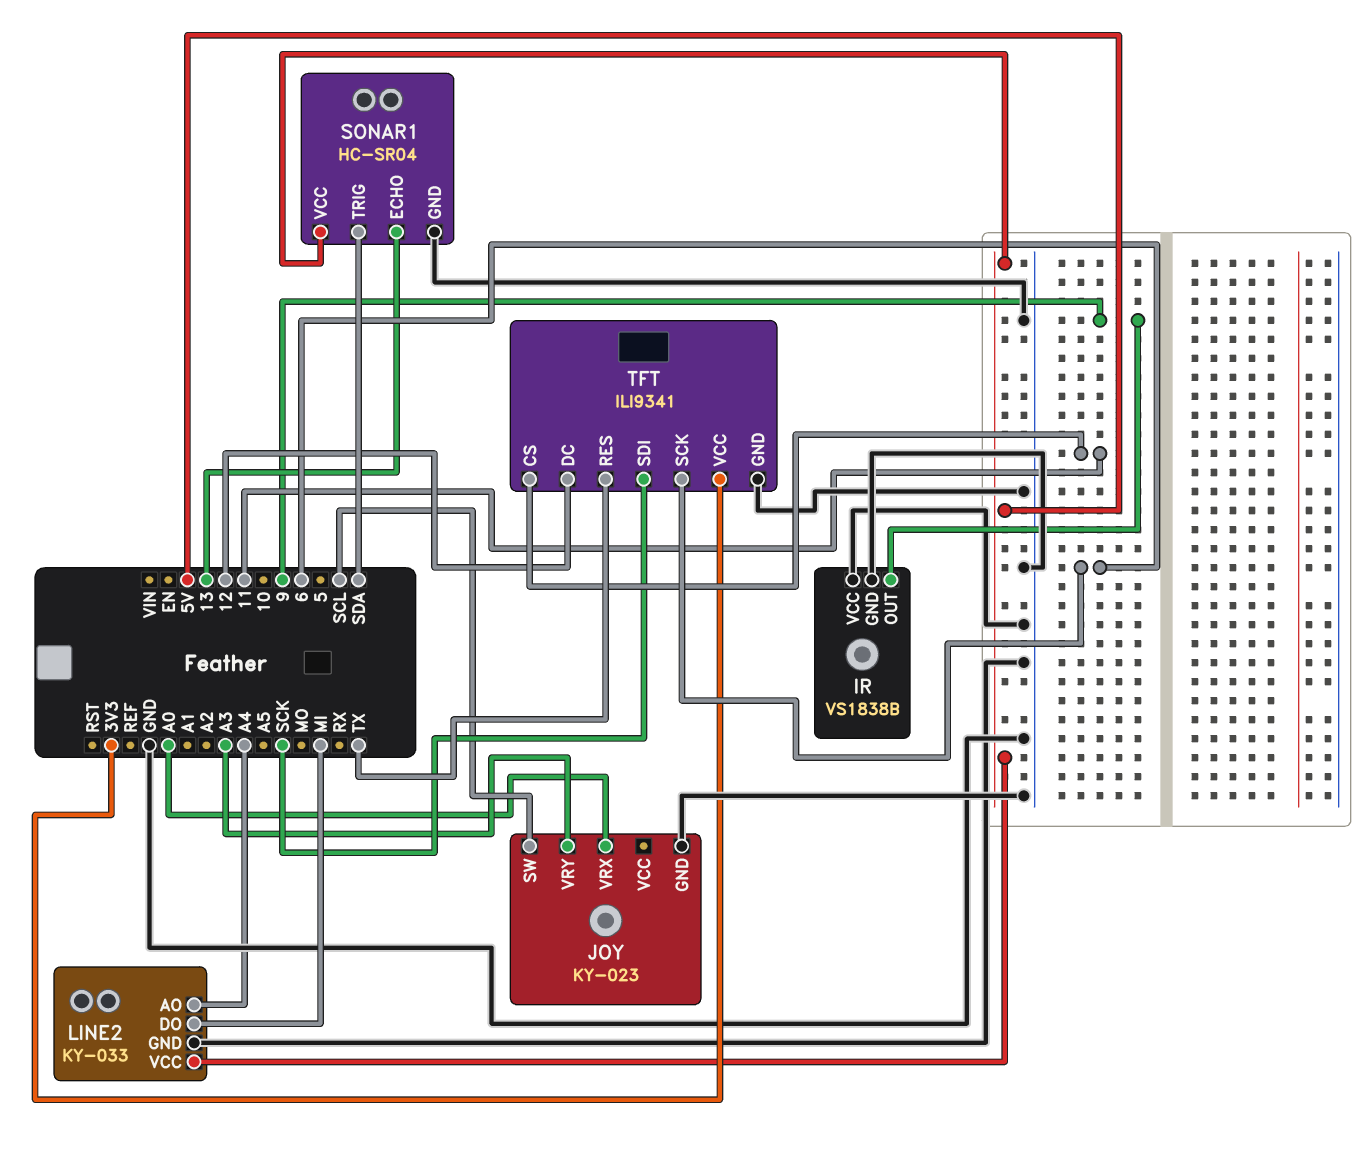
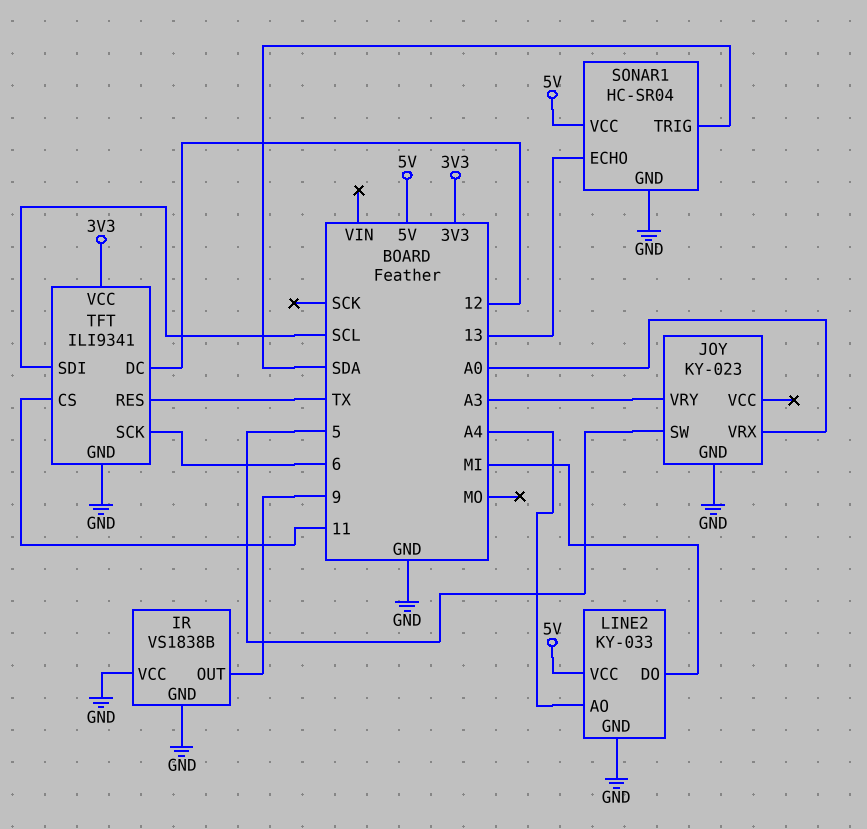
JOY pin SW: SCL -> 5
TFT pin SDI: SCK -> SCL

